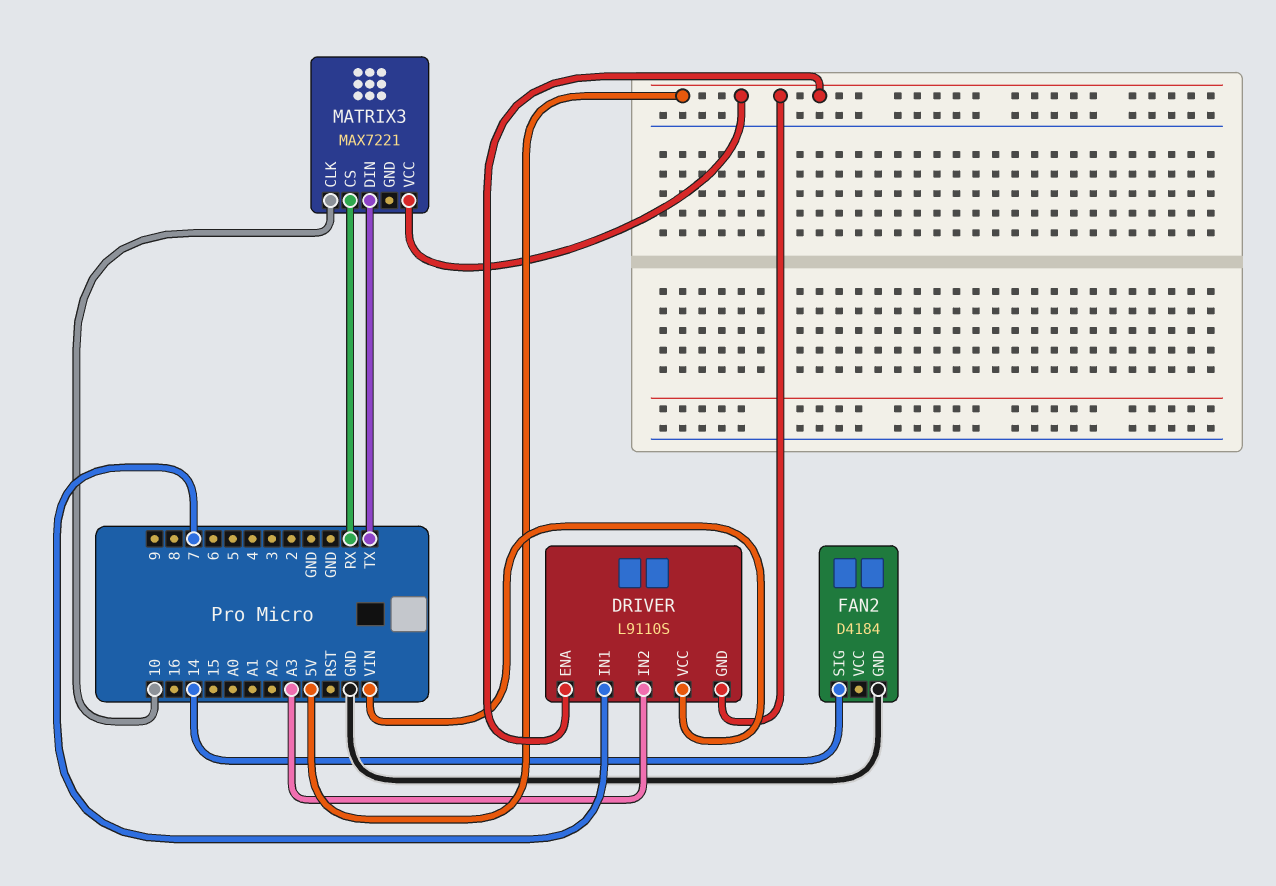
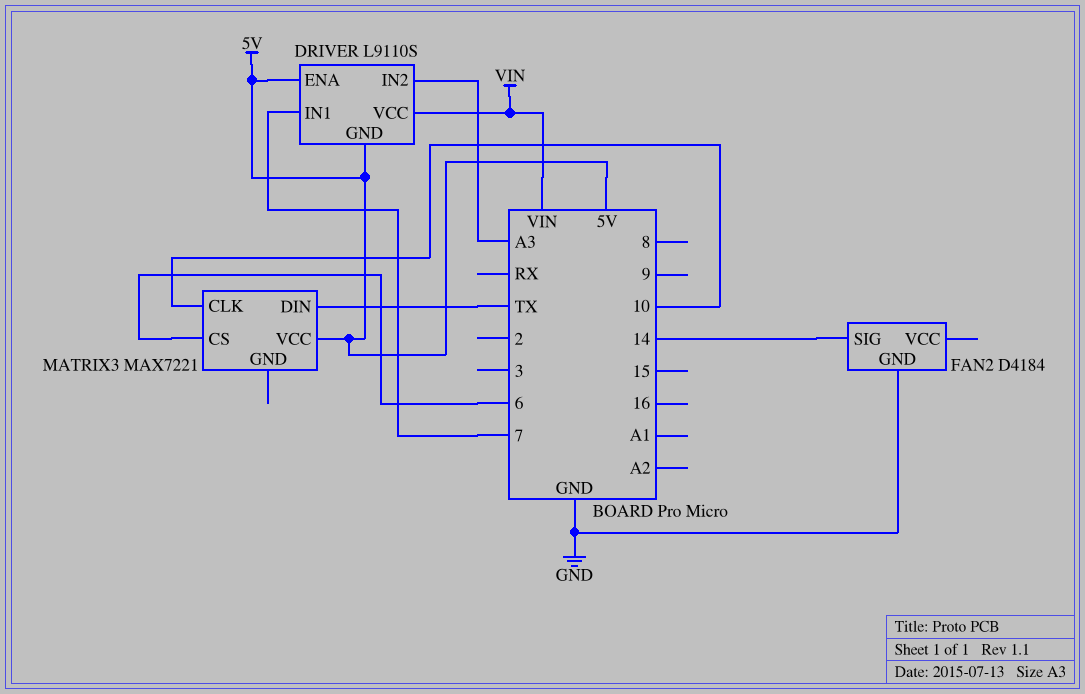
MATRIX3 pin CS: RX -> 6

